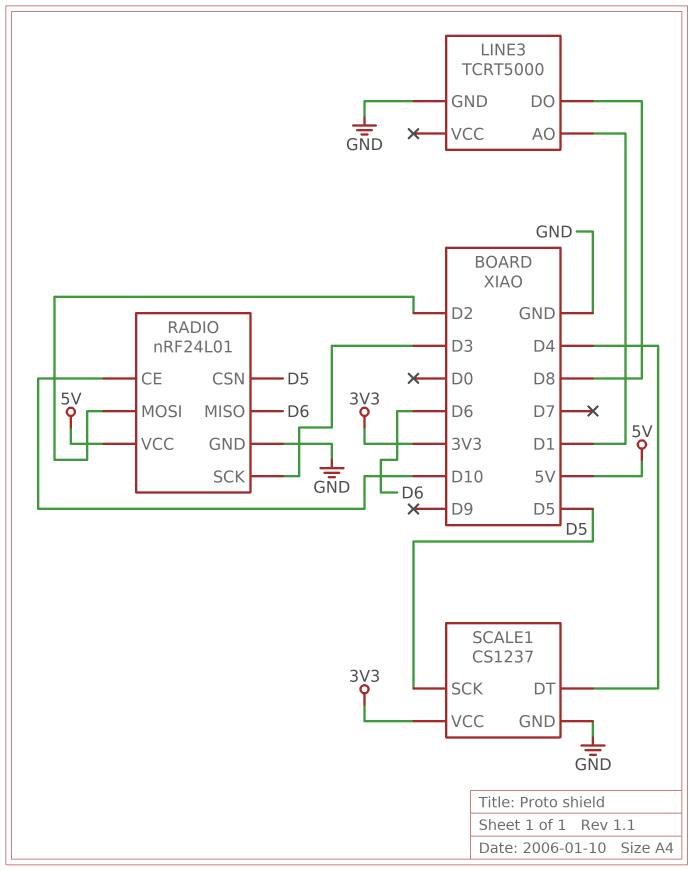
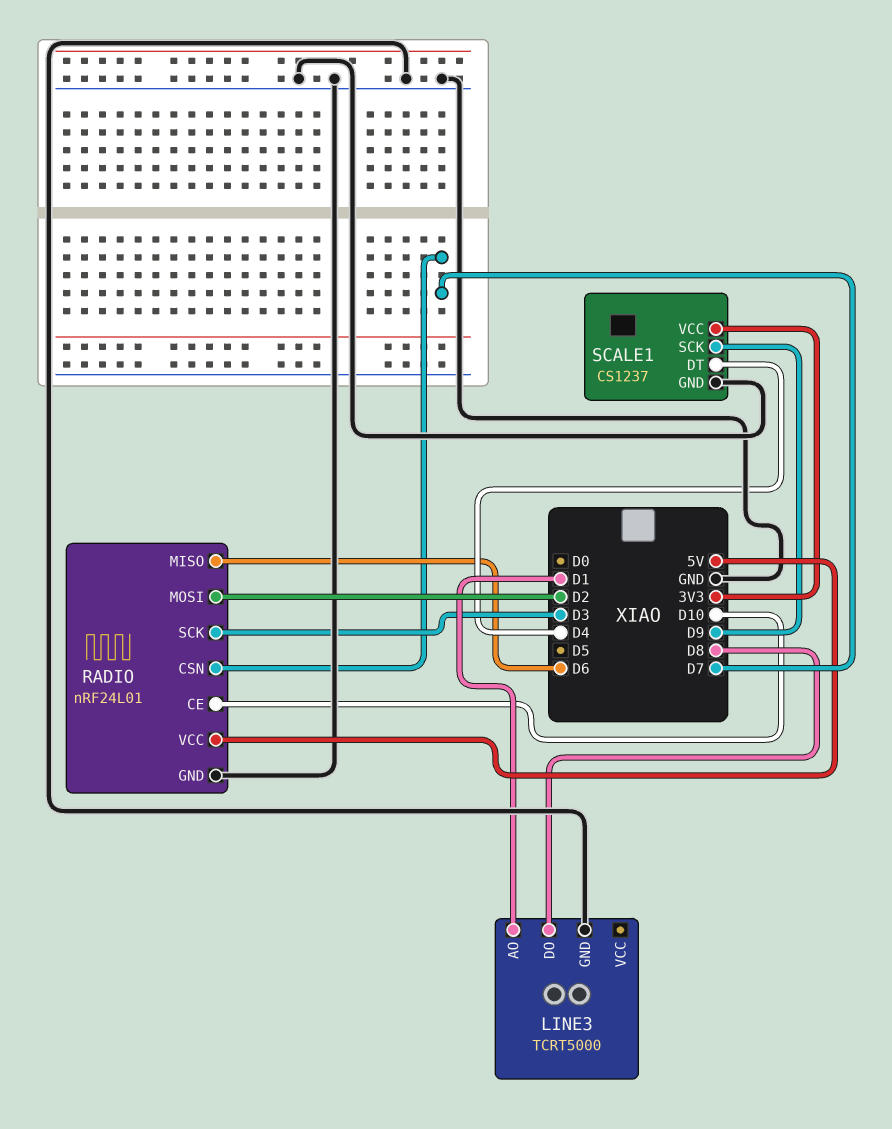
RADIO pin CSN: D5 -> D7
SCALE1 pin SCK: D5 -> D9

